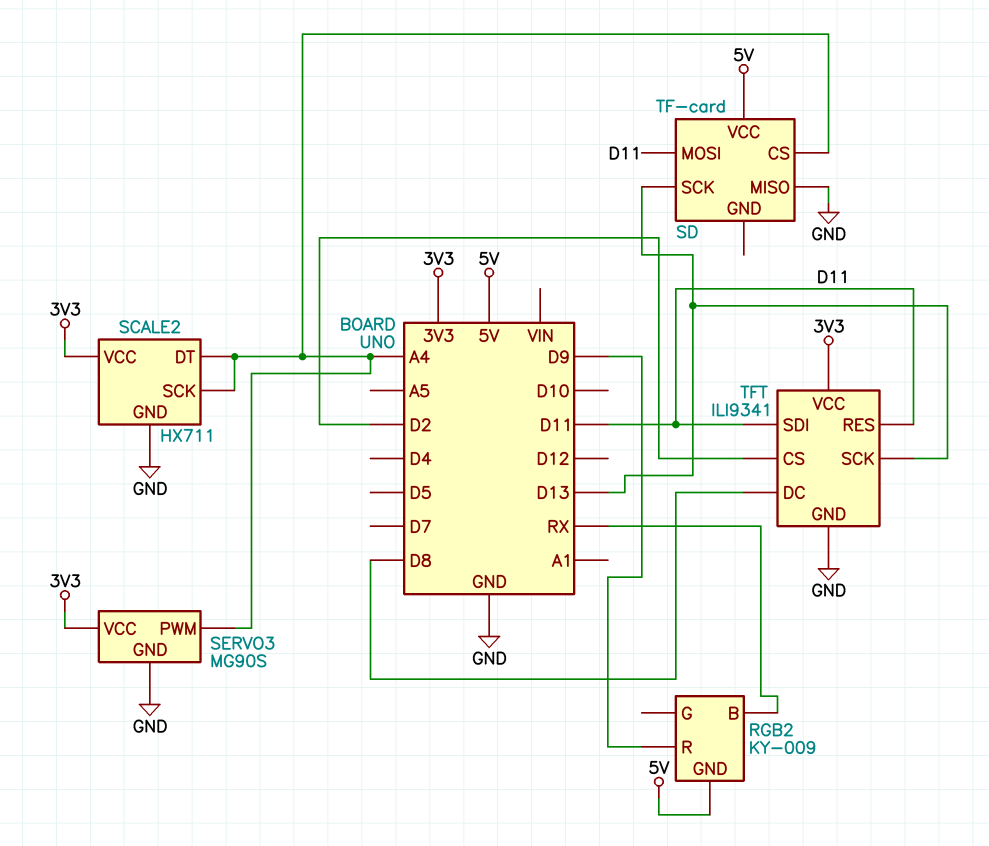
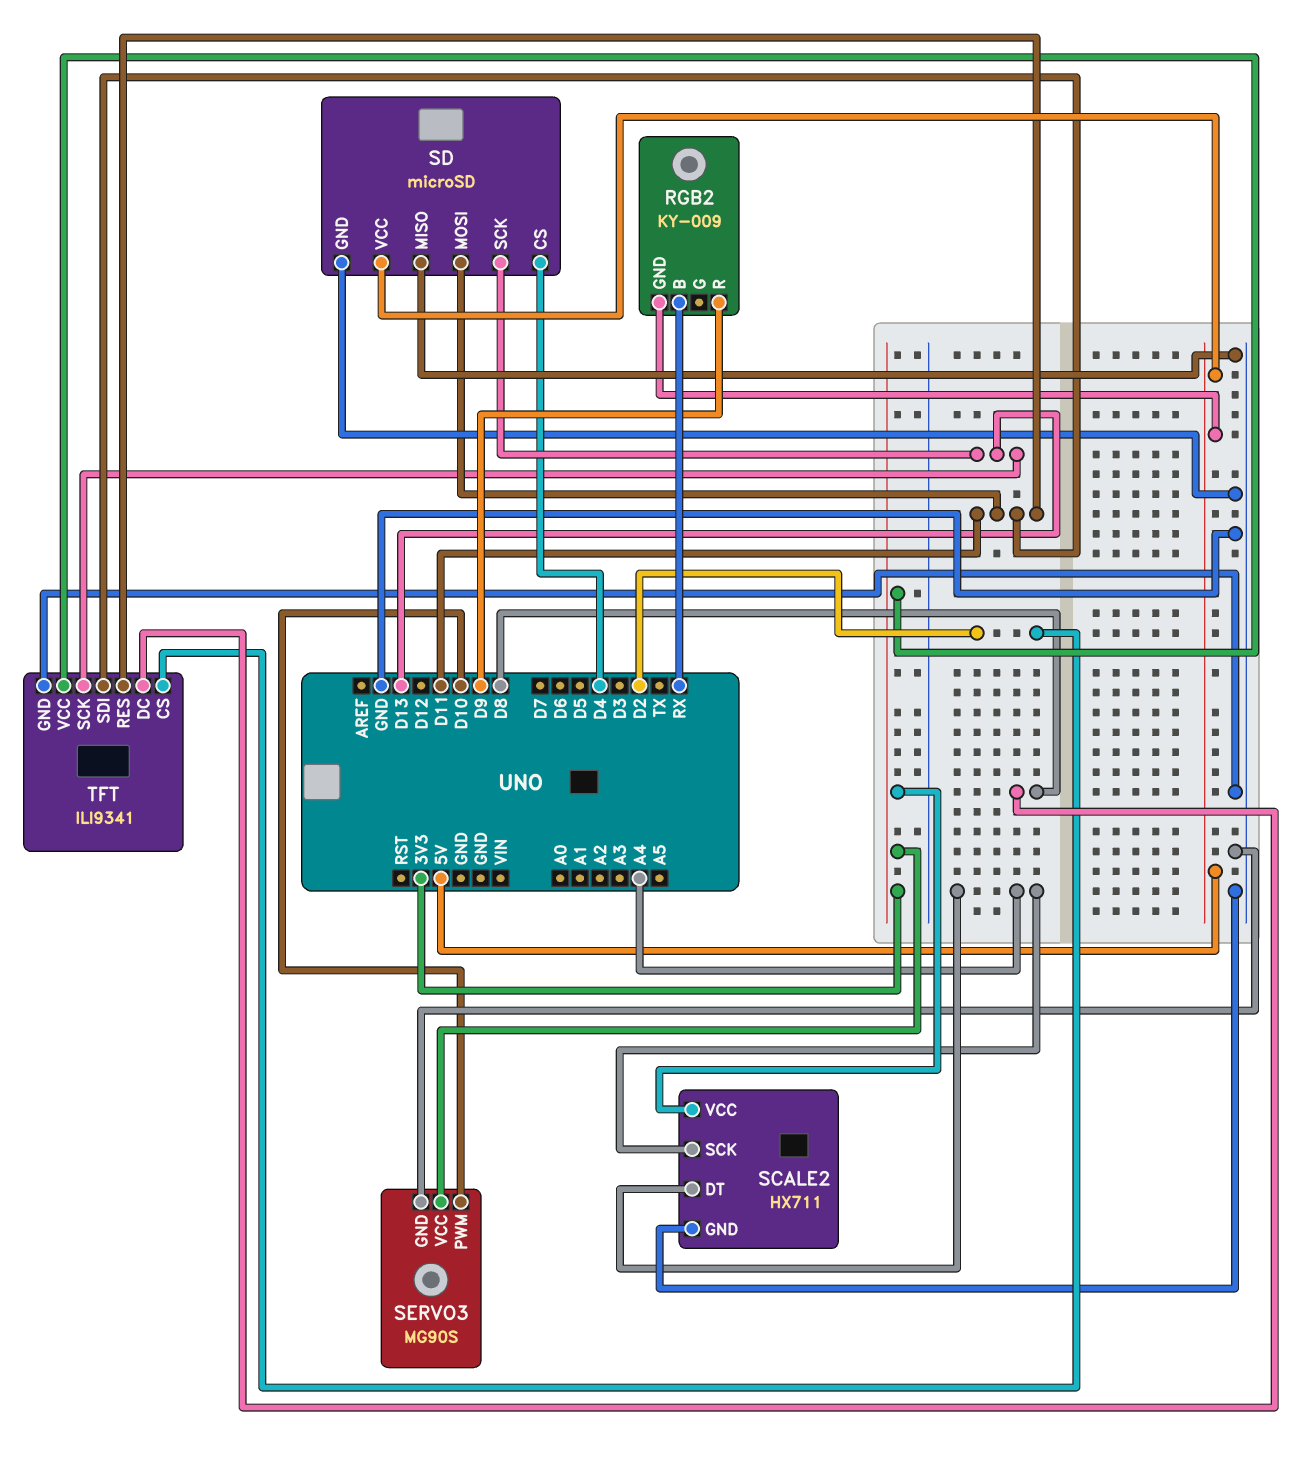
SD: TF-card -> microSD
SD pin CS: A4 -> D4
SD pin GND: none -> GND
SERVO3 pin PWM: A4 -> D10

